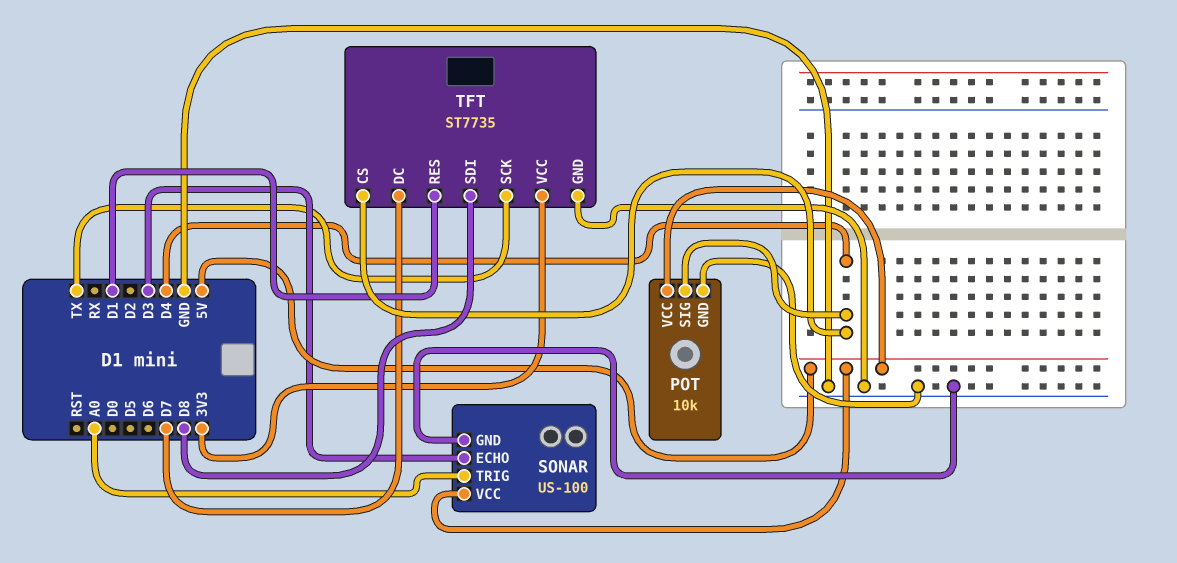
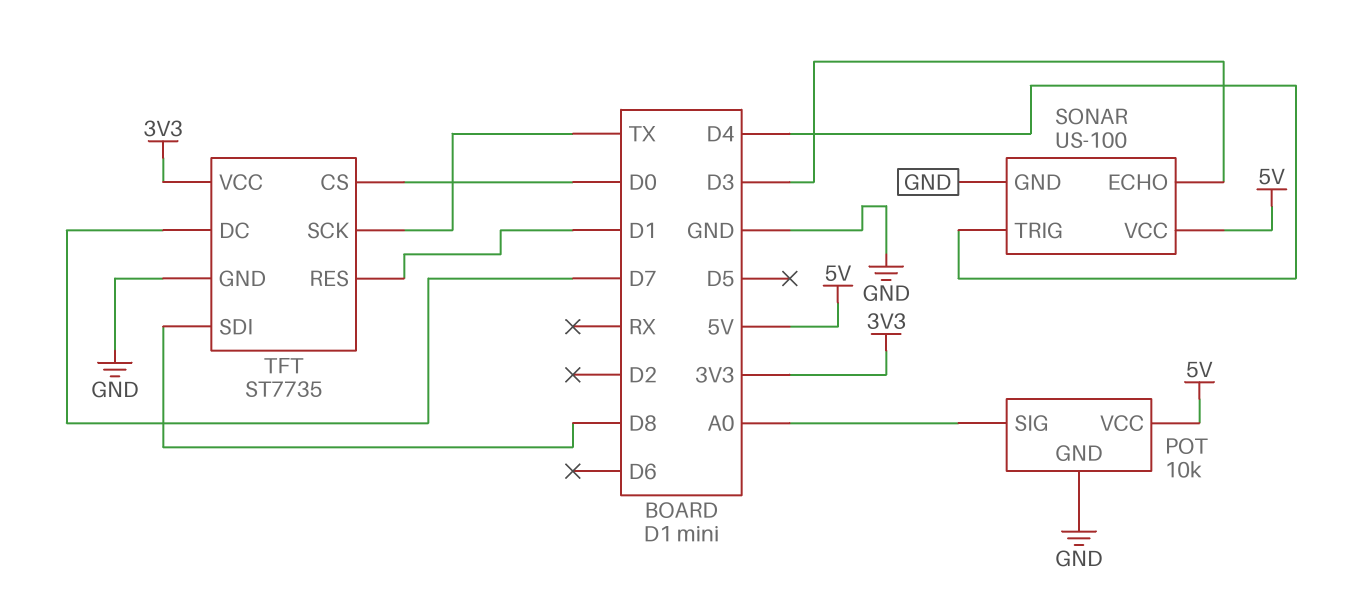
POT pin SIG: D4 -> A0
SONAR pin TRIG: A0 -> D4
TFT pin CS: D4 -> D0

